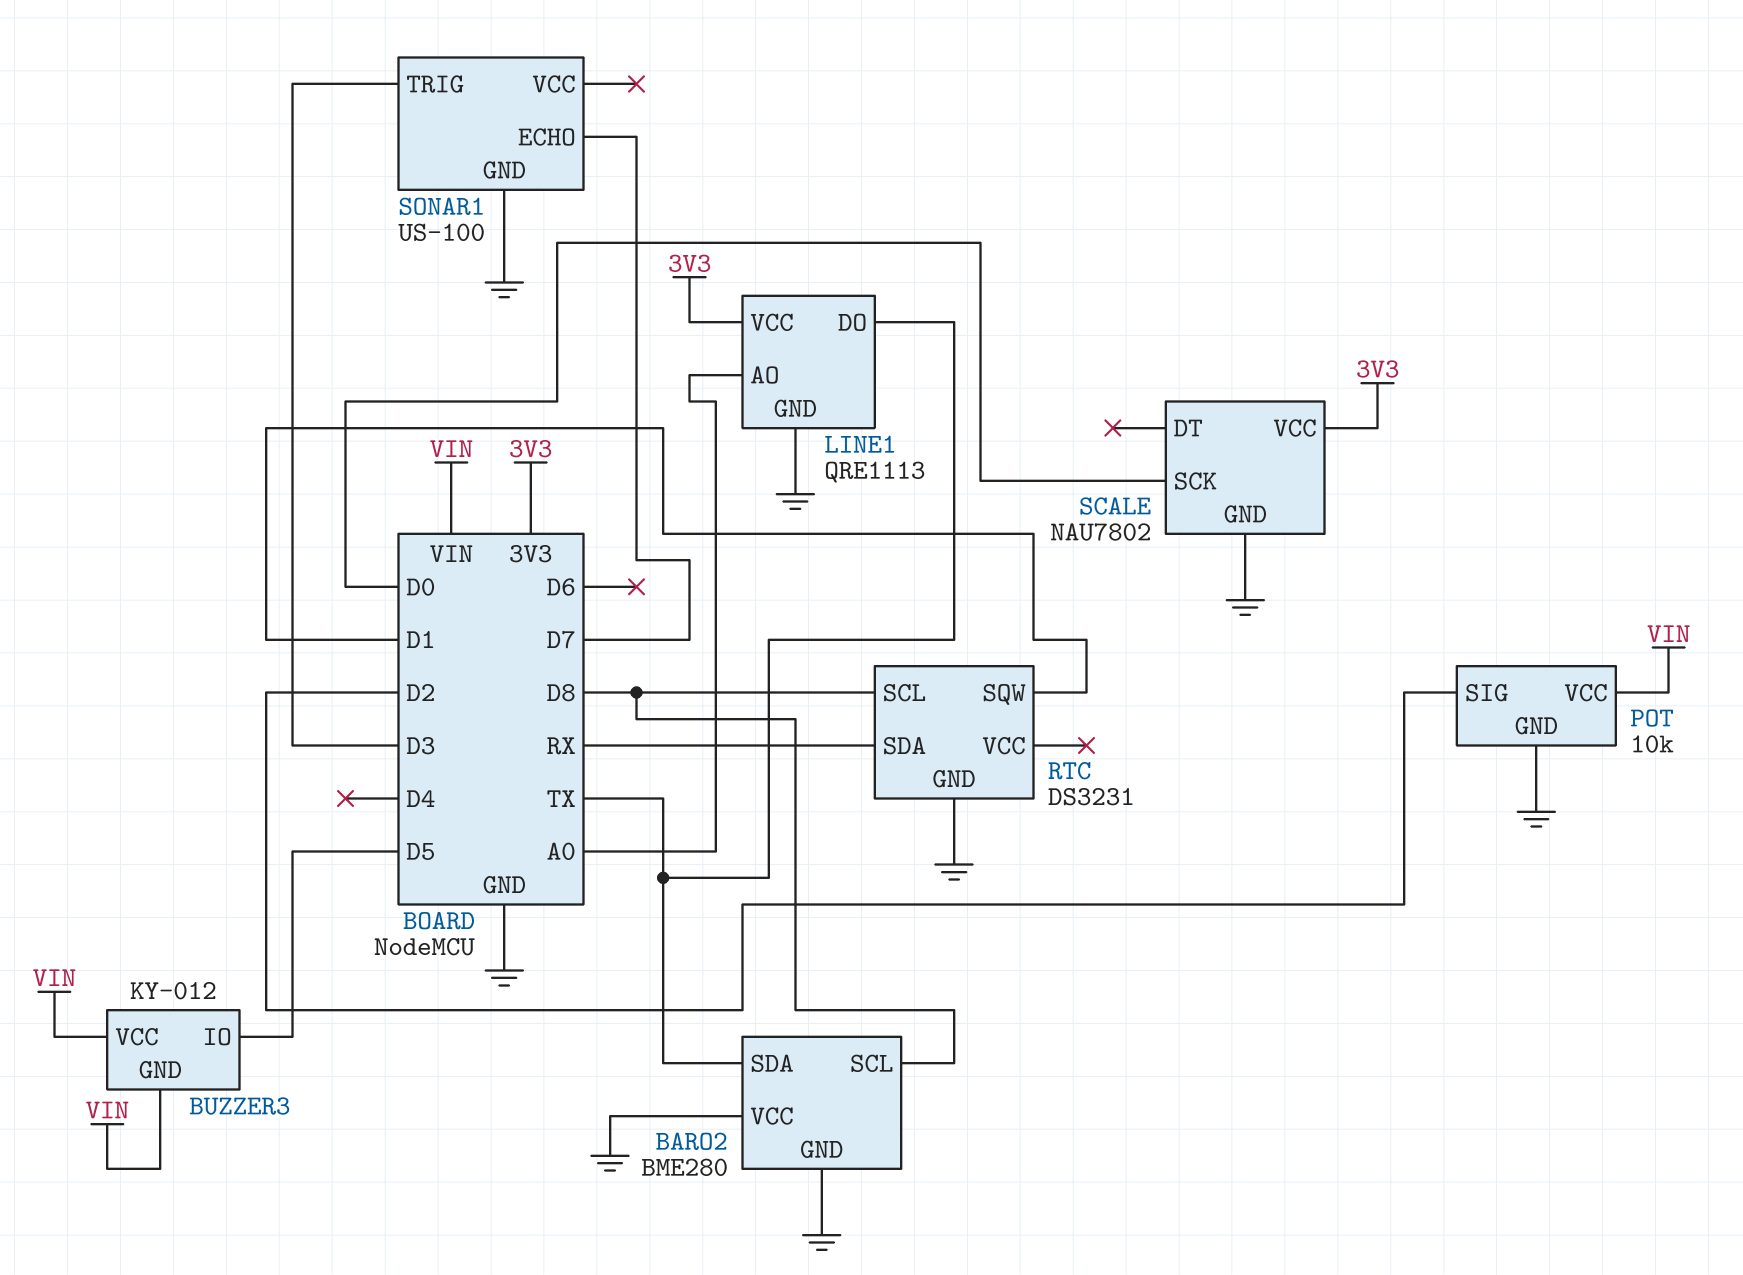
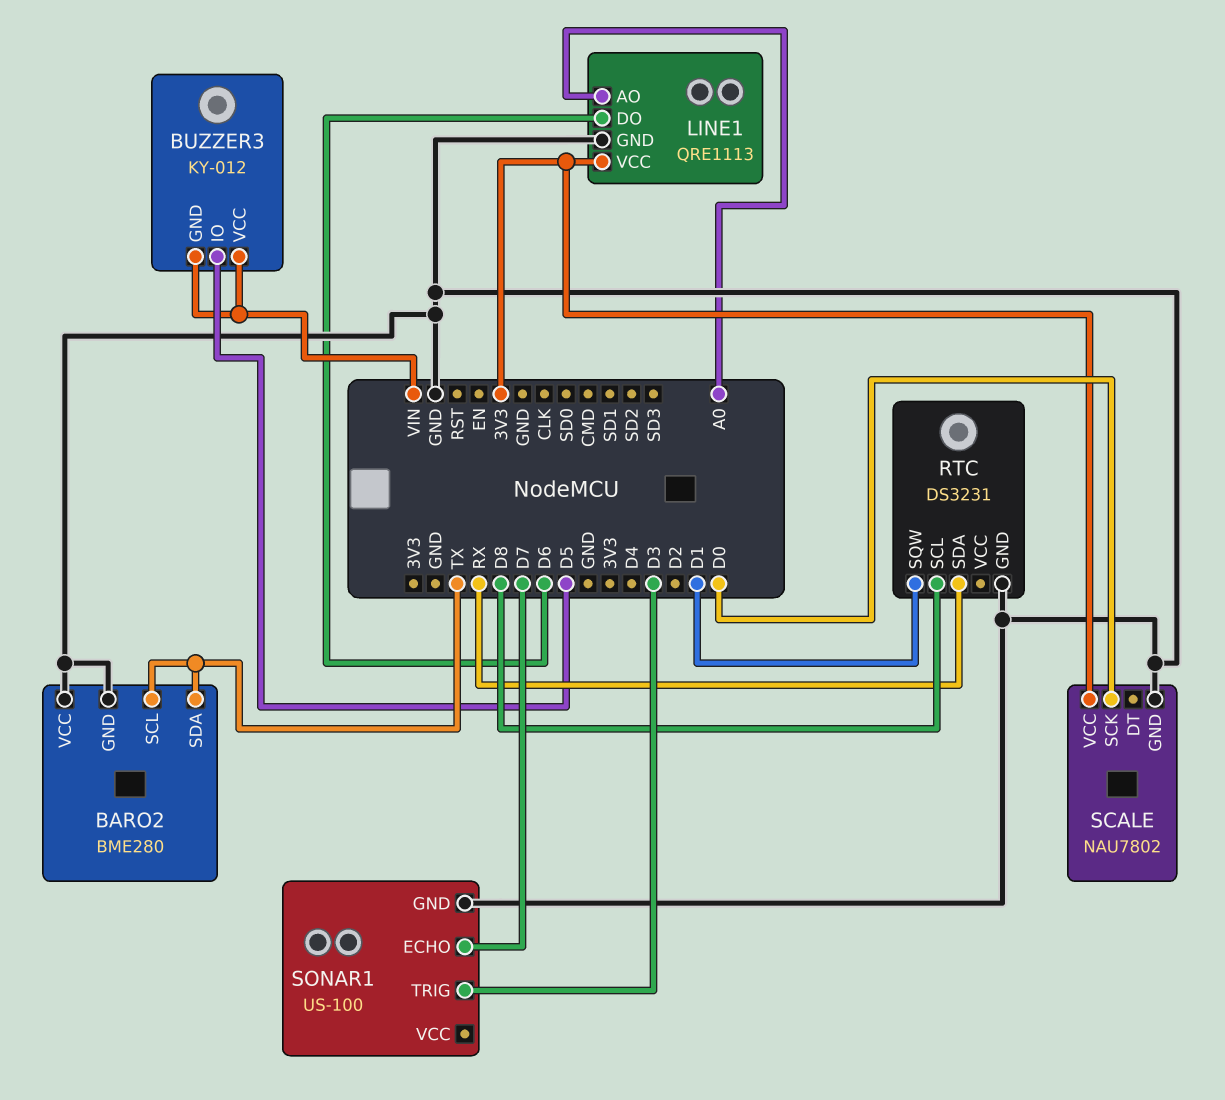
BARO2 pin SCL: D8 -> TX
LINE1 pin DO: TX -> D6
POT: 10k -> none
POT pin GND: GND -> none
POT pin SIG: D2 -> none
POT pin VCC: VIN -> none

